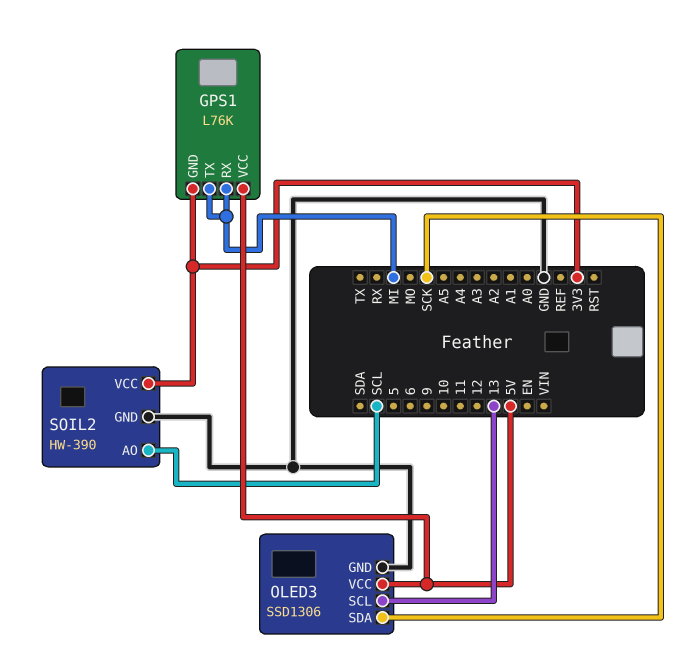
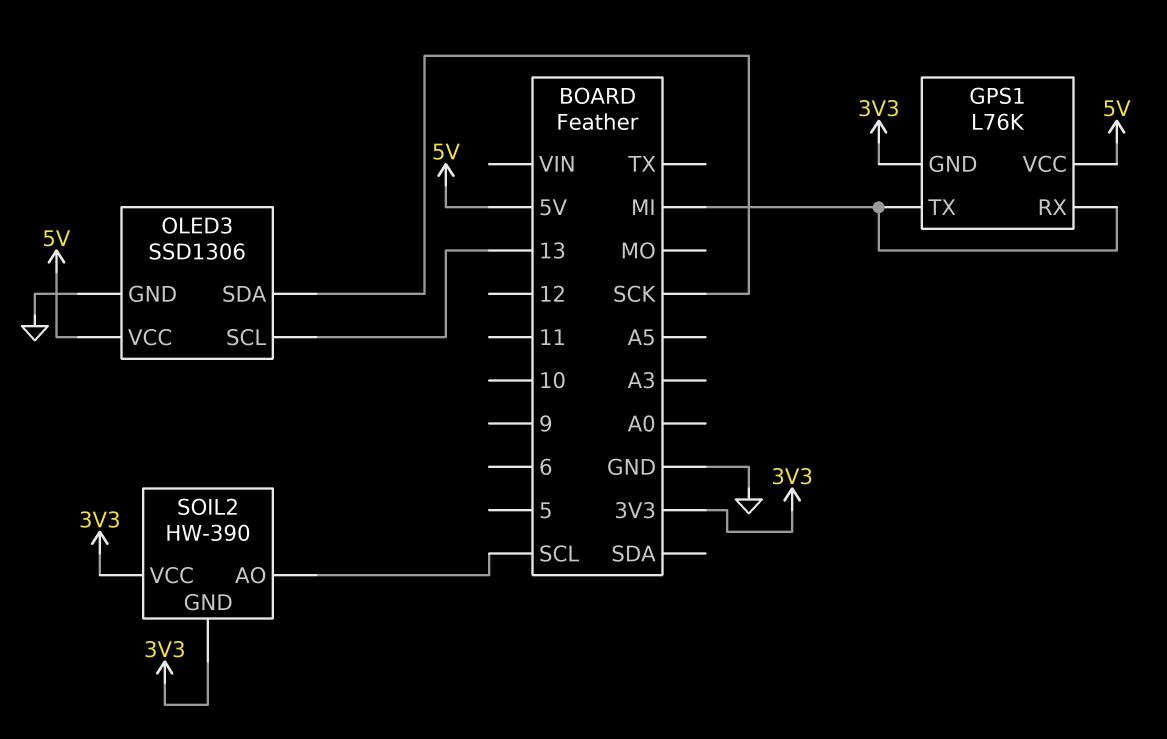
SOIL2 pin GND: GND -> 3V3

